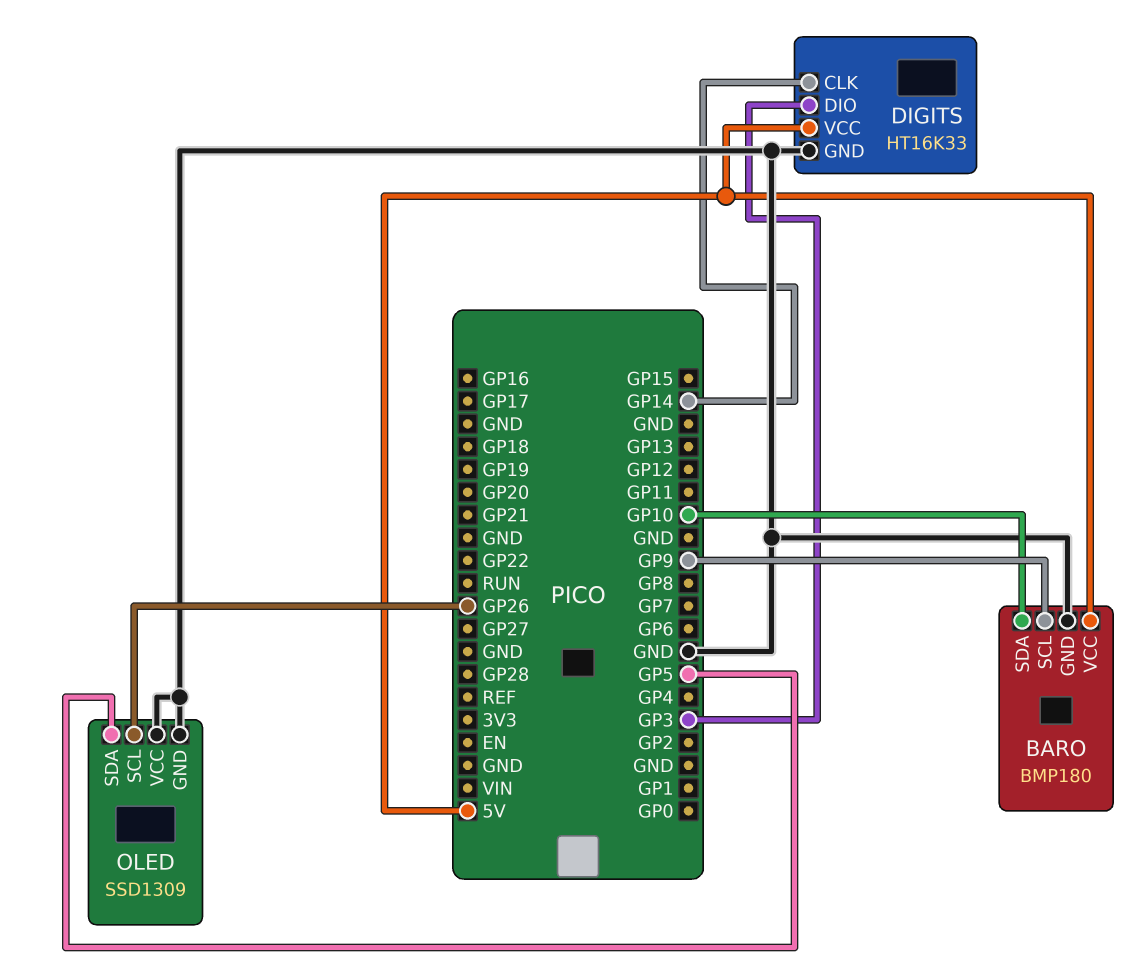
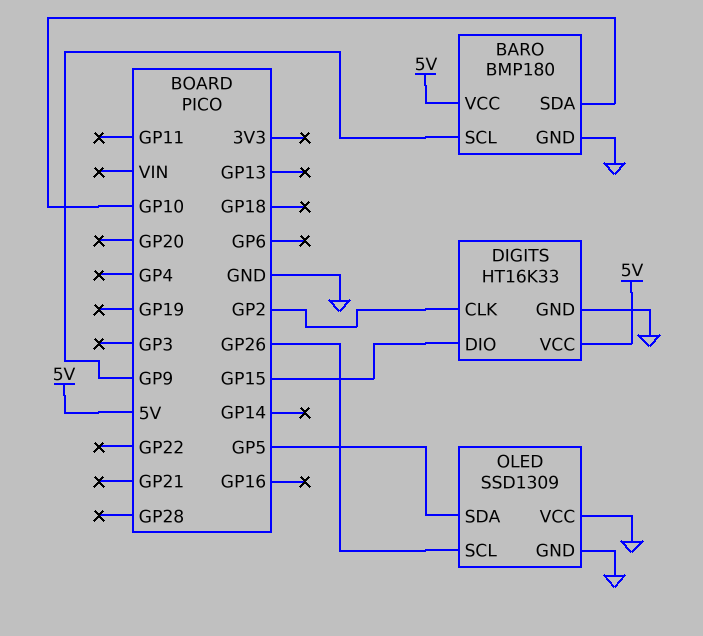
DIGITS pin CLK: GP14 -> GP2
DIGITS pin DIO: GP3 -> GP15

